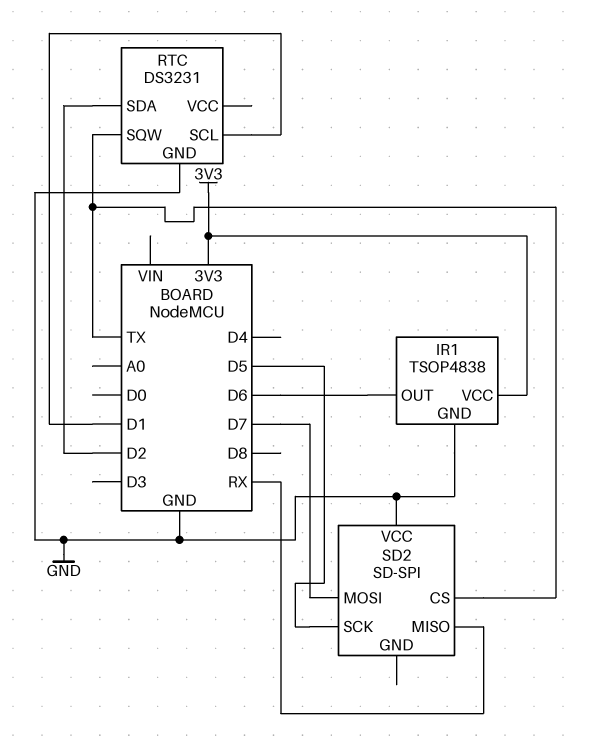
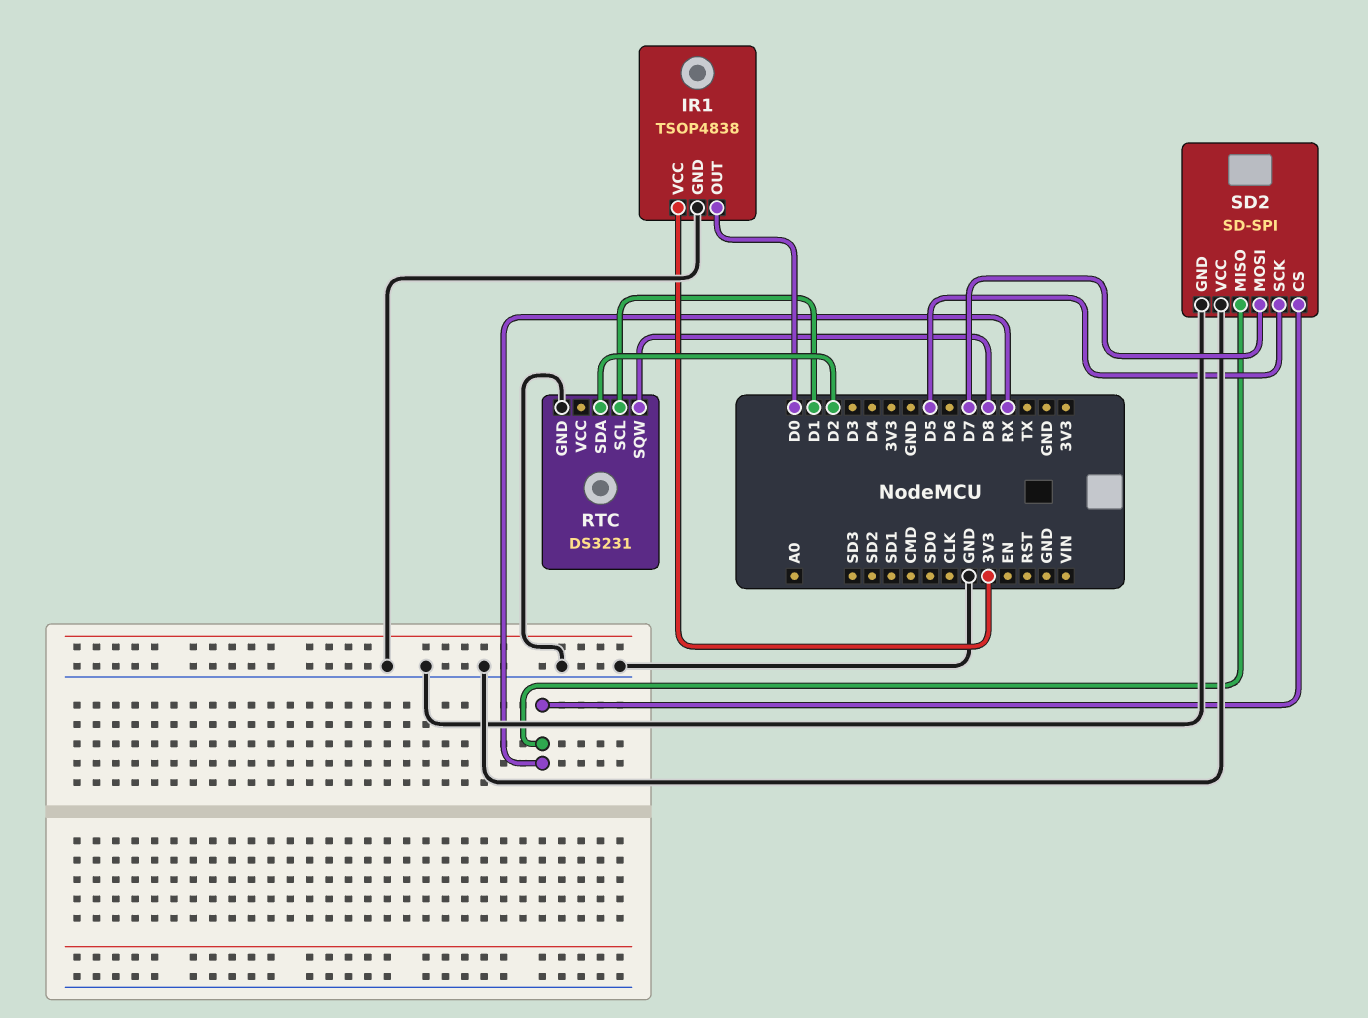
IR1 pin OUT: D6 -> D0
RTC pin SQW: TX -> D8
SD2 pin CS: TX -> RX
SD2 pin GND: none -> GND

